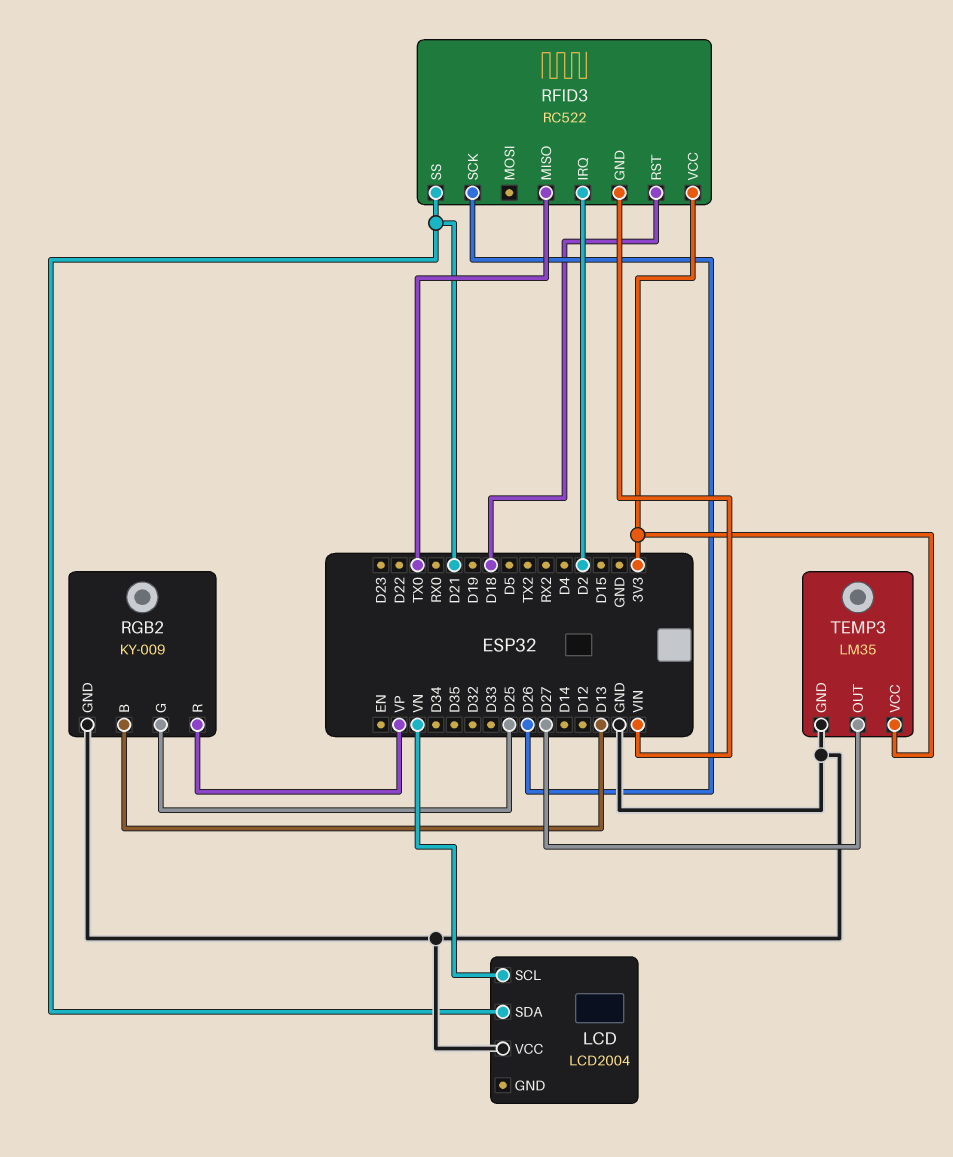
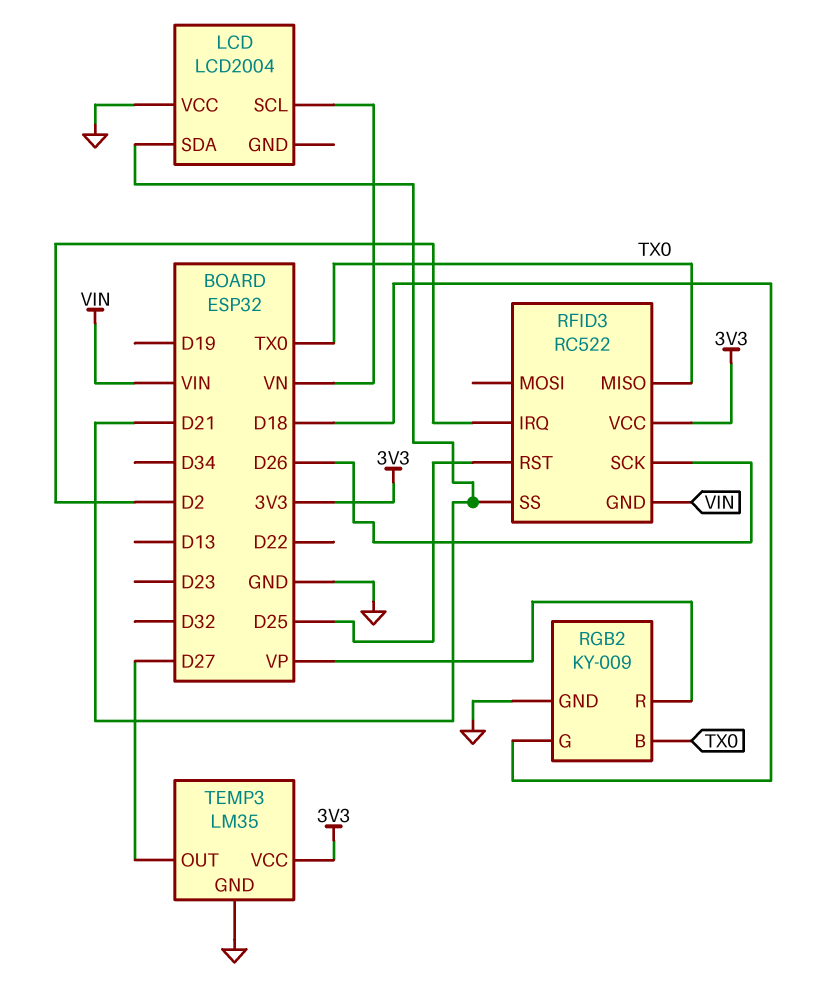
RFID3 pin RST: D18 -> D25
RGB2 pin B: D13 -> TX0
RGB2 pin G: D25 -> D18

